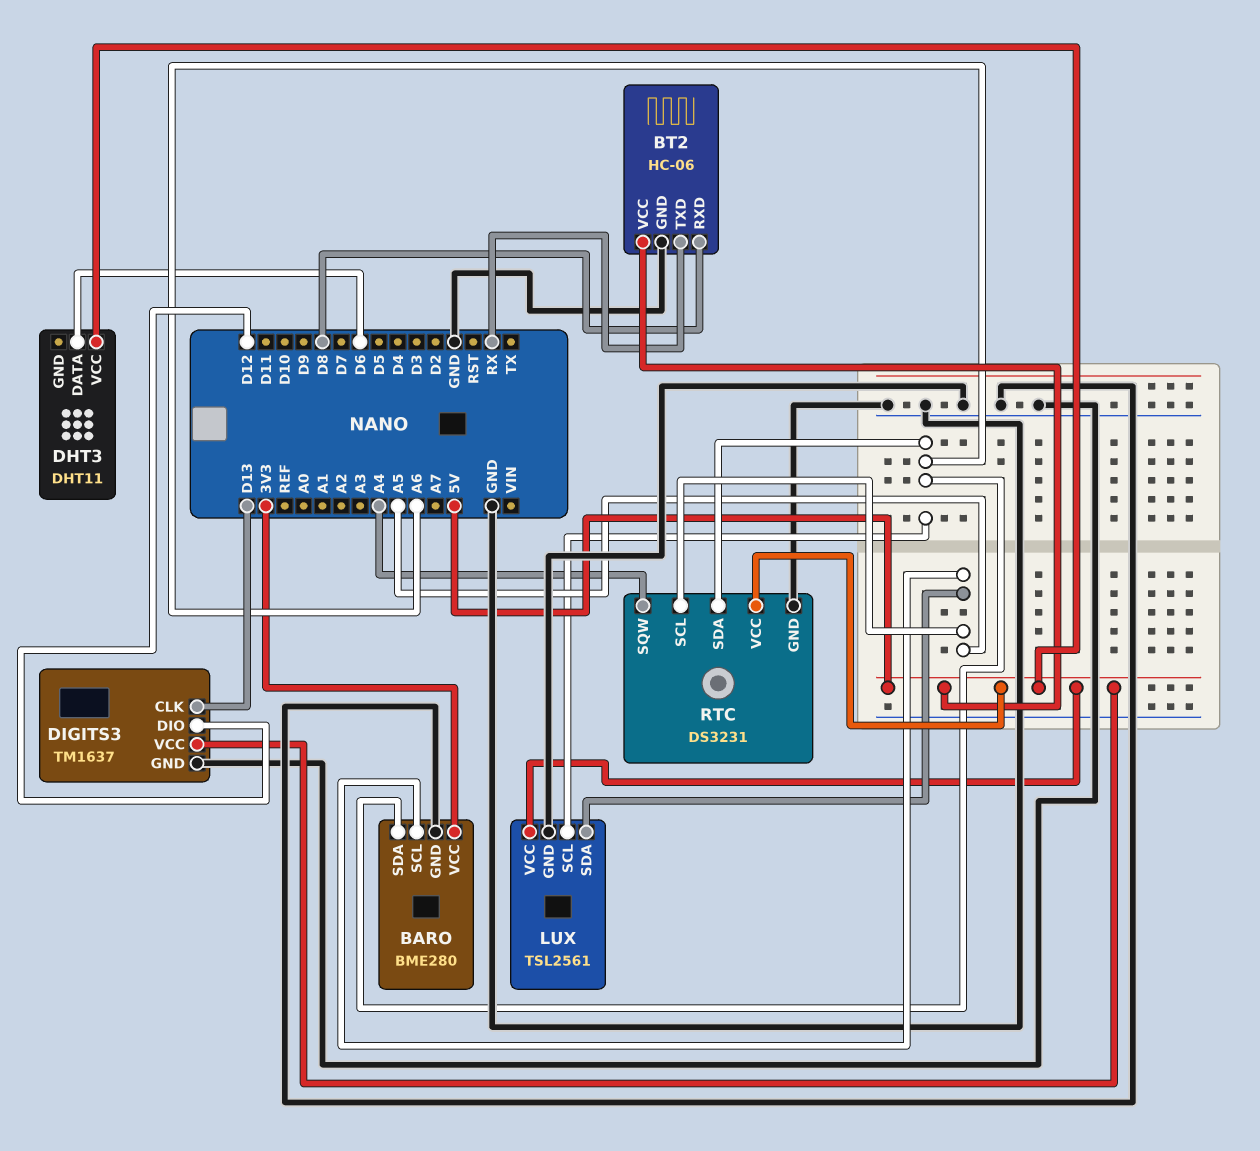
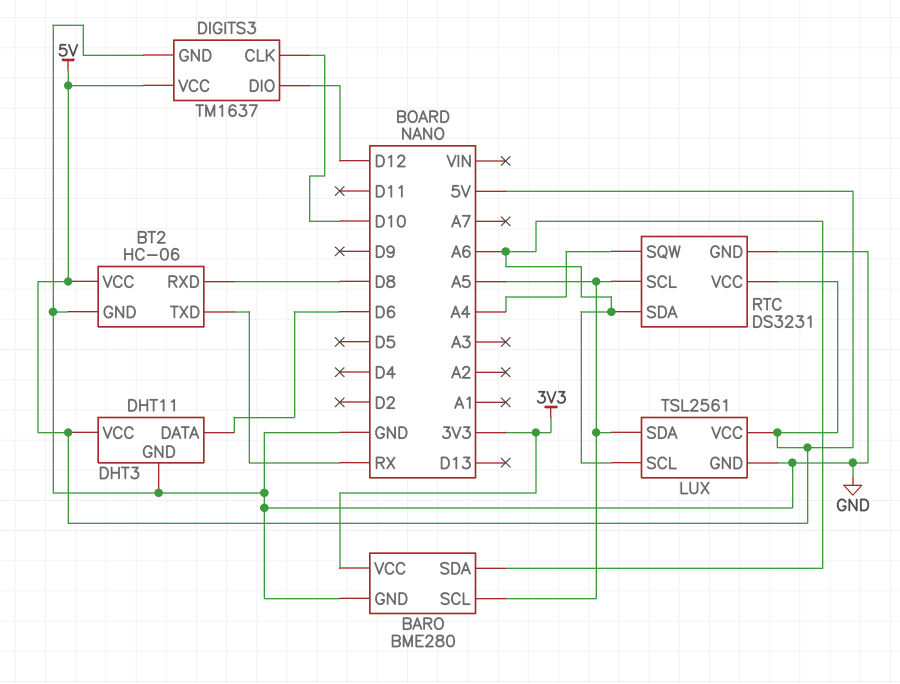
DHT3 pin GND: none -> GND
DIGITS3 pin CLK: D13 -> D10

